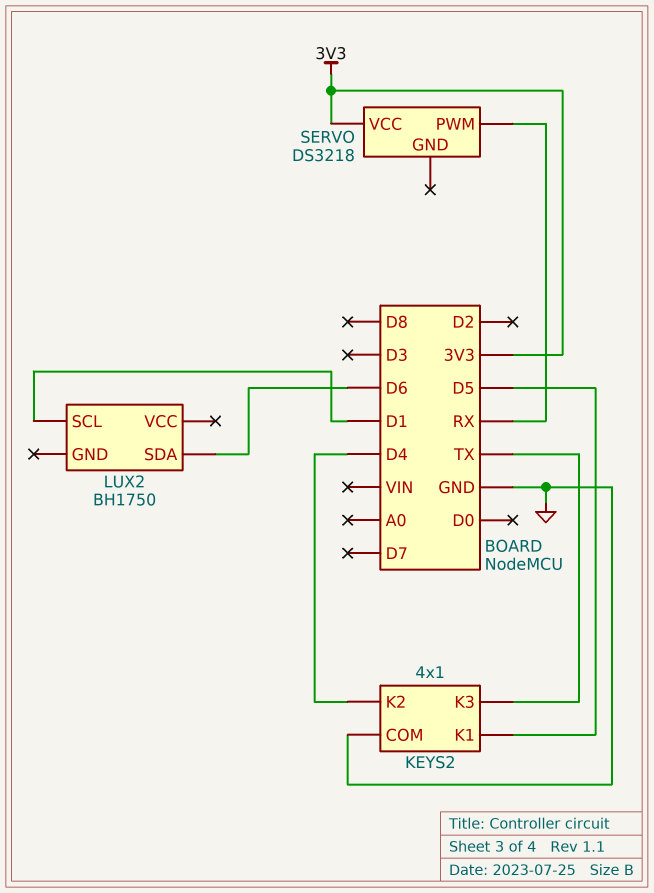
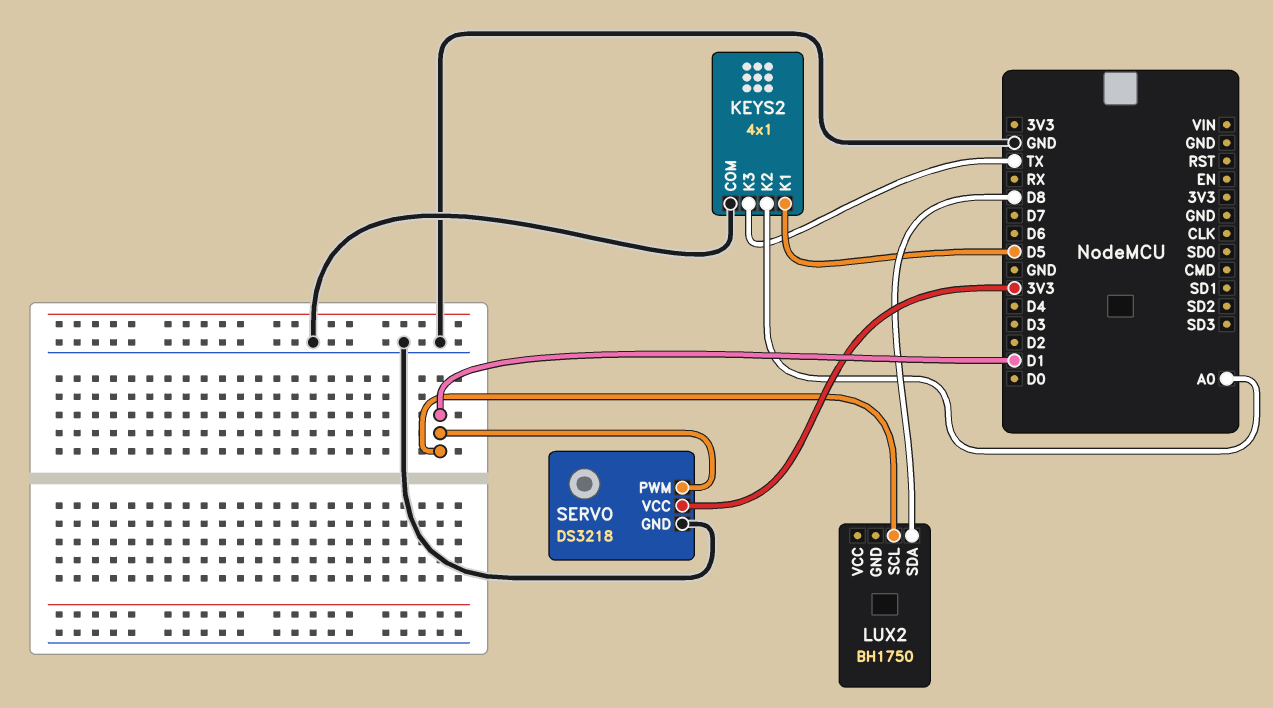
KEYS2 pin K2: D4 -> A0
LUX2 pin SDA: D6 -> D8
SERVO pin GND: none -> GND
SERVO pin PWM: RX -> D1

